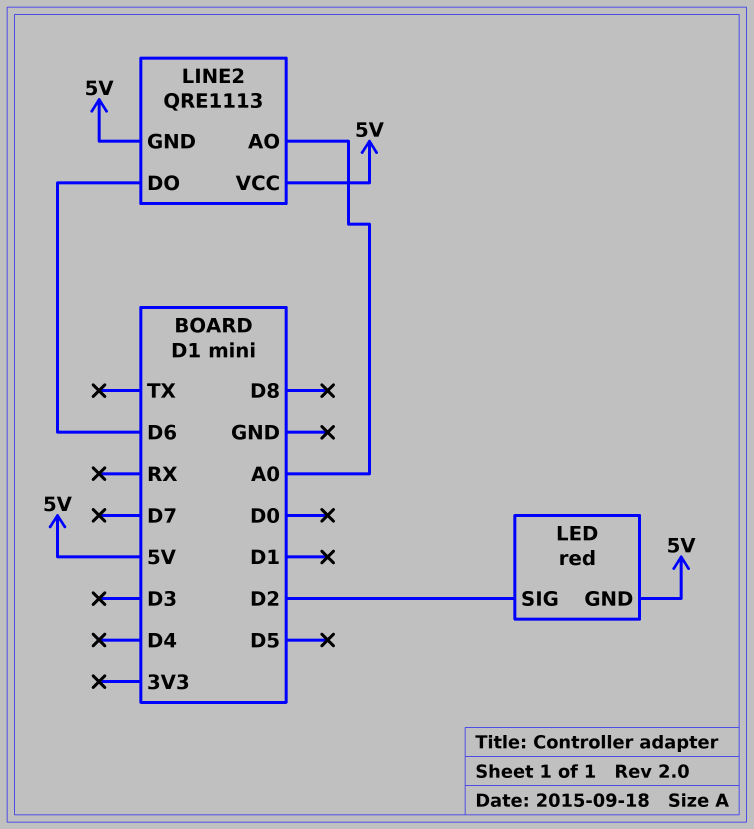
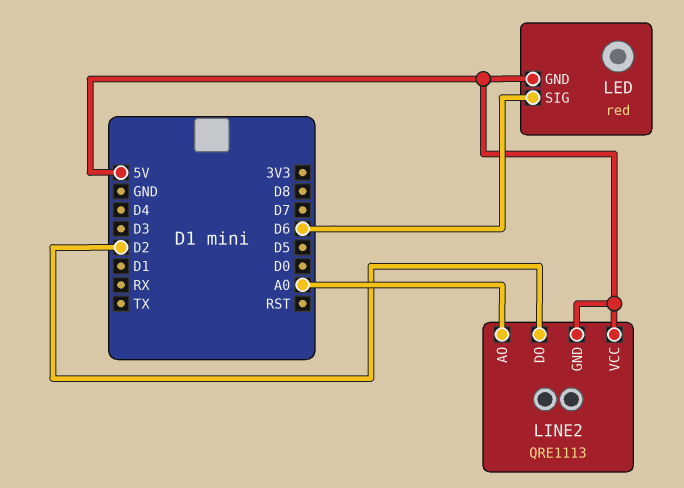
LED pin SIG: D2 -> D6
LINE2 pin DO: D6 -> D2

